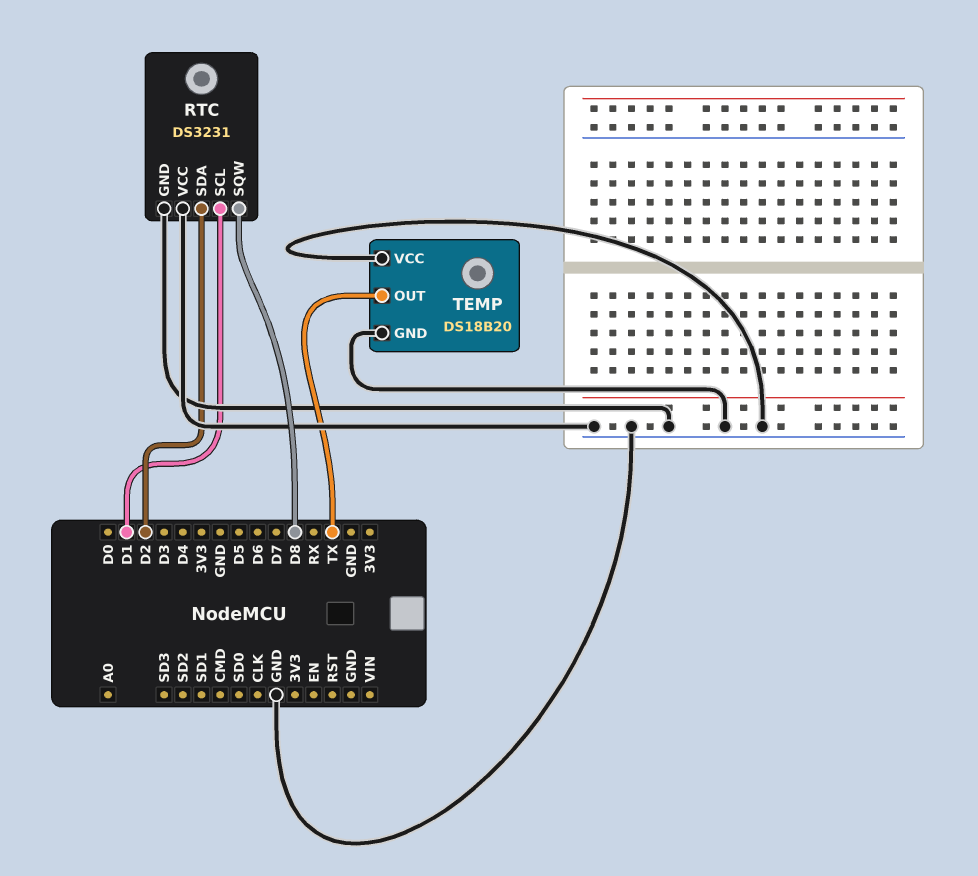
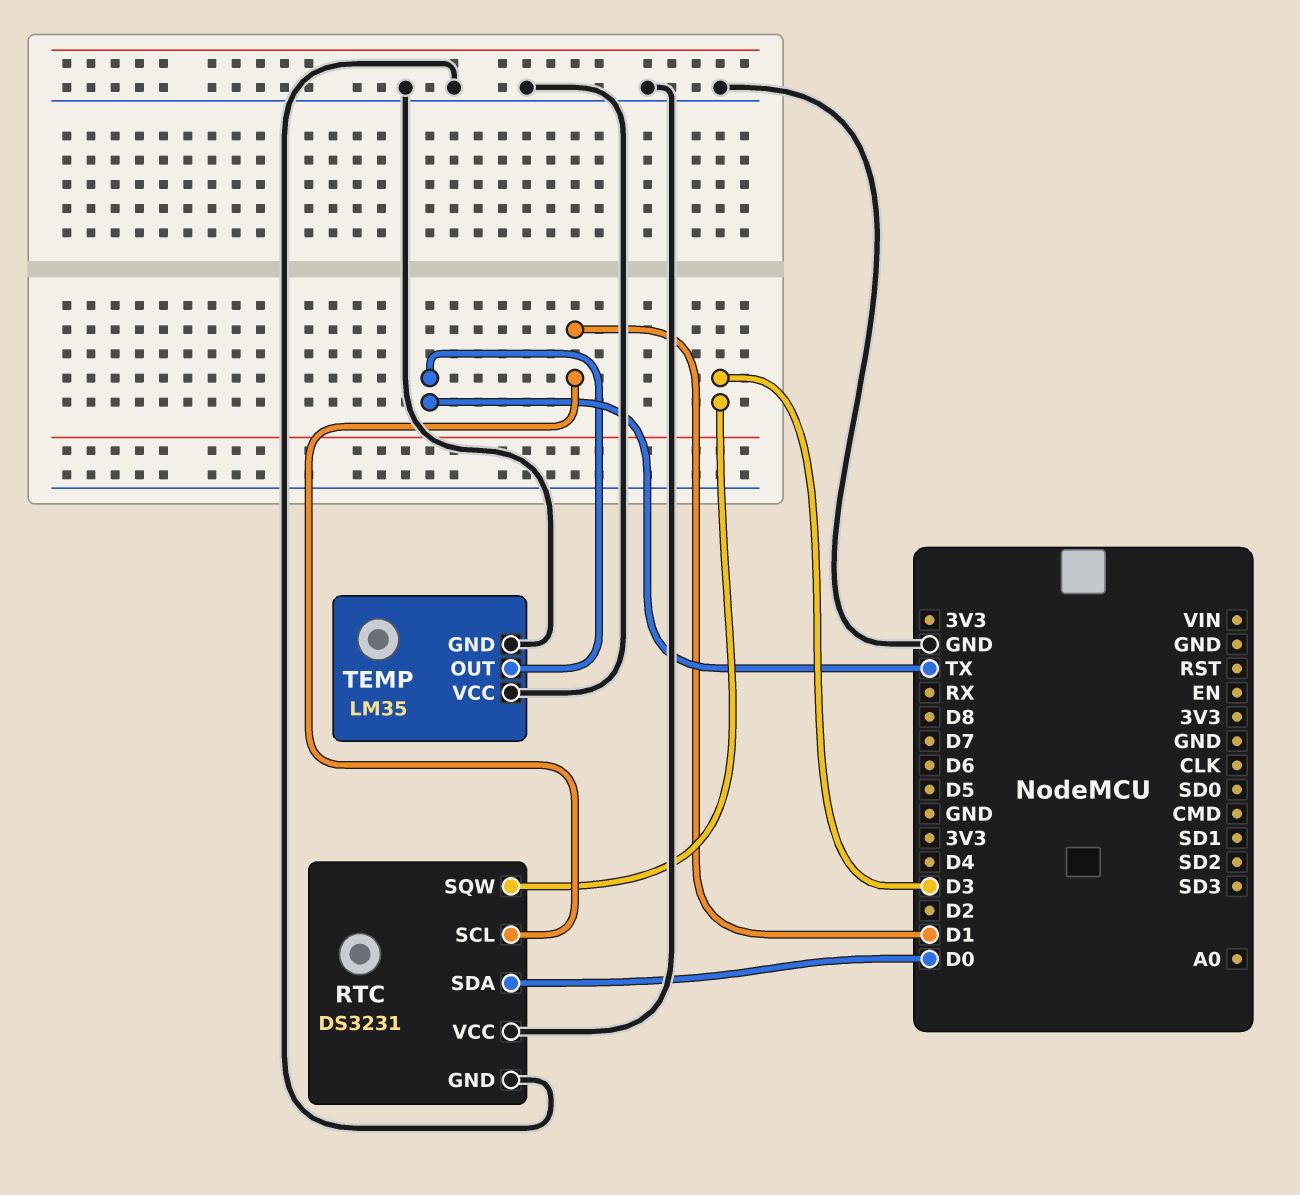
RTC pin SDA: D2 -> D0
RTC pin SQW: D8 -> D3
TEMP: DS18B20 -> LM35

